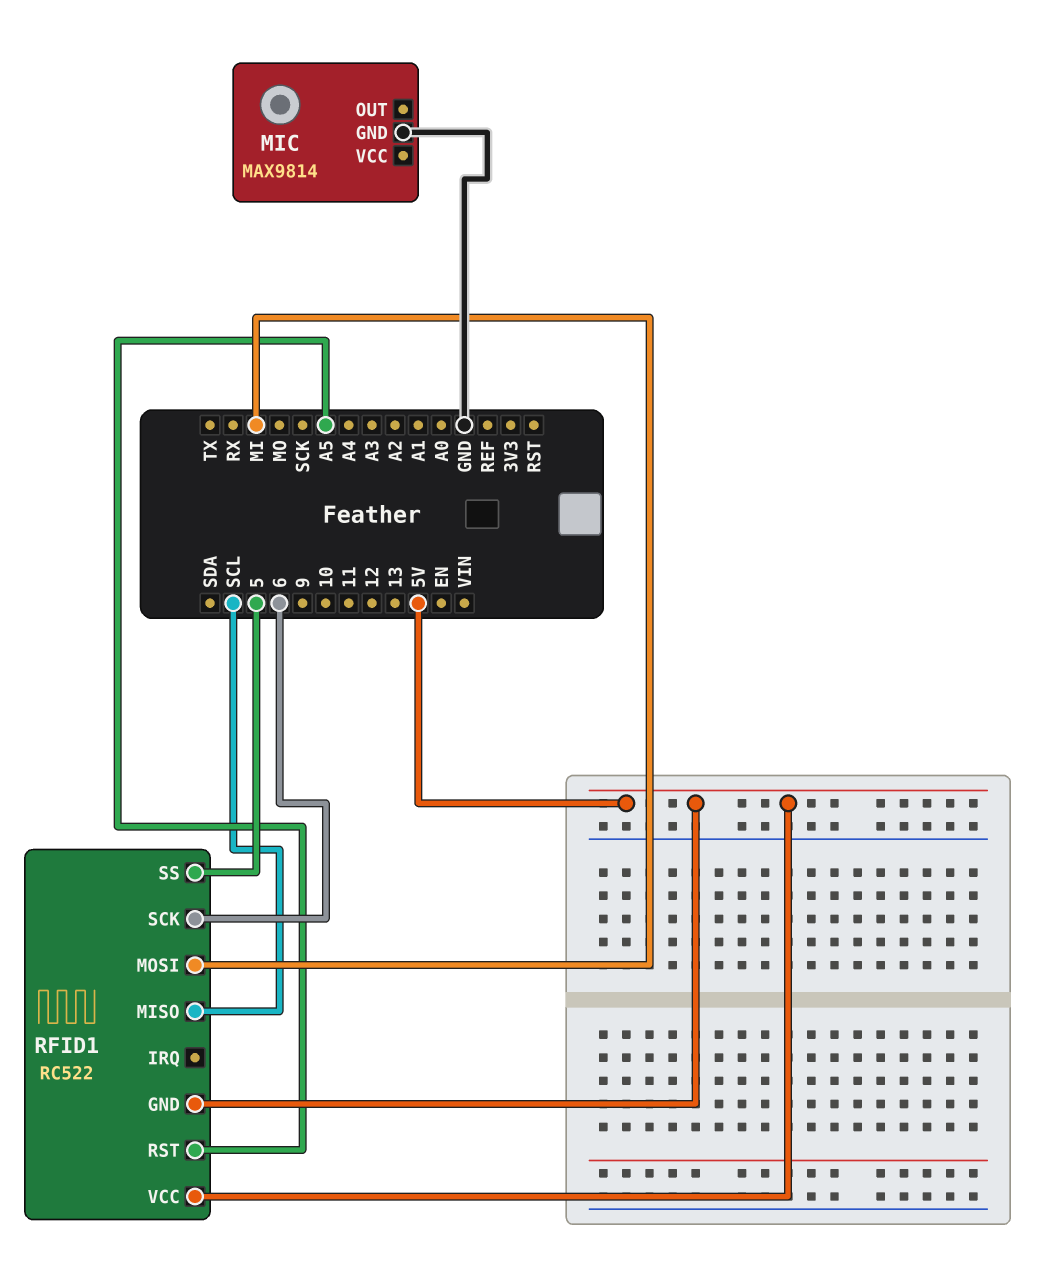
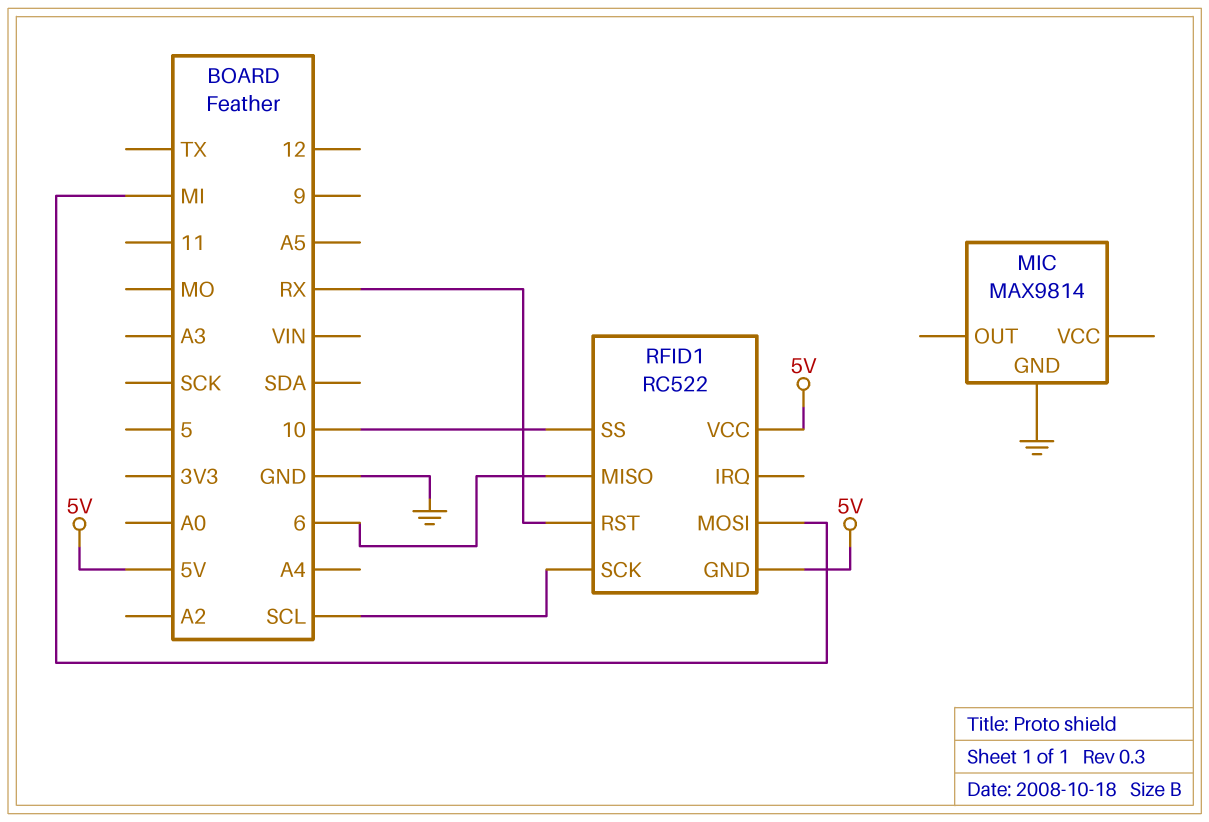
RFID1 pin MISO: SCL -> 6
RFID1 pin RST: A5 -> RX
RFID1 pin SCK: 6 -> SCL
RFID1 pin SS: 5 -> 10

